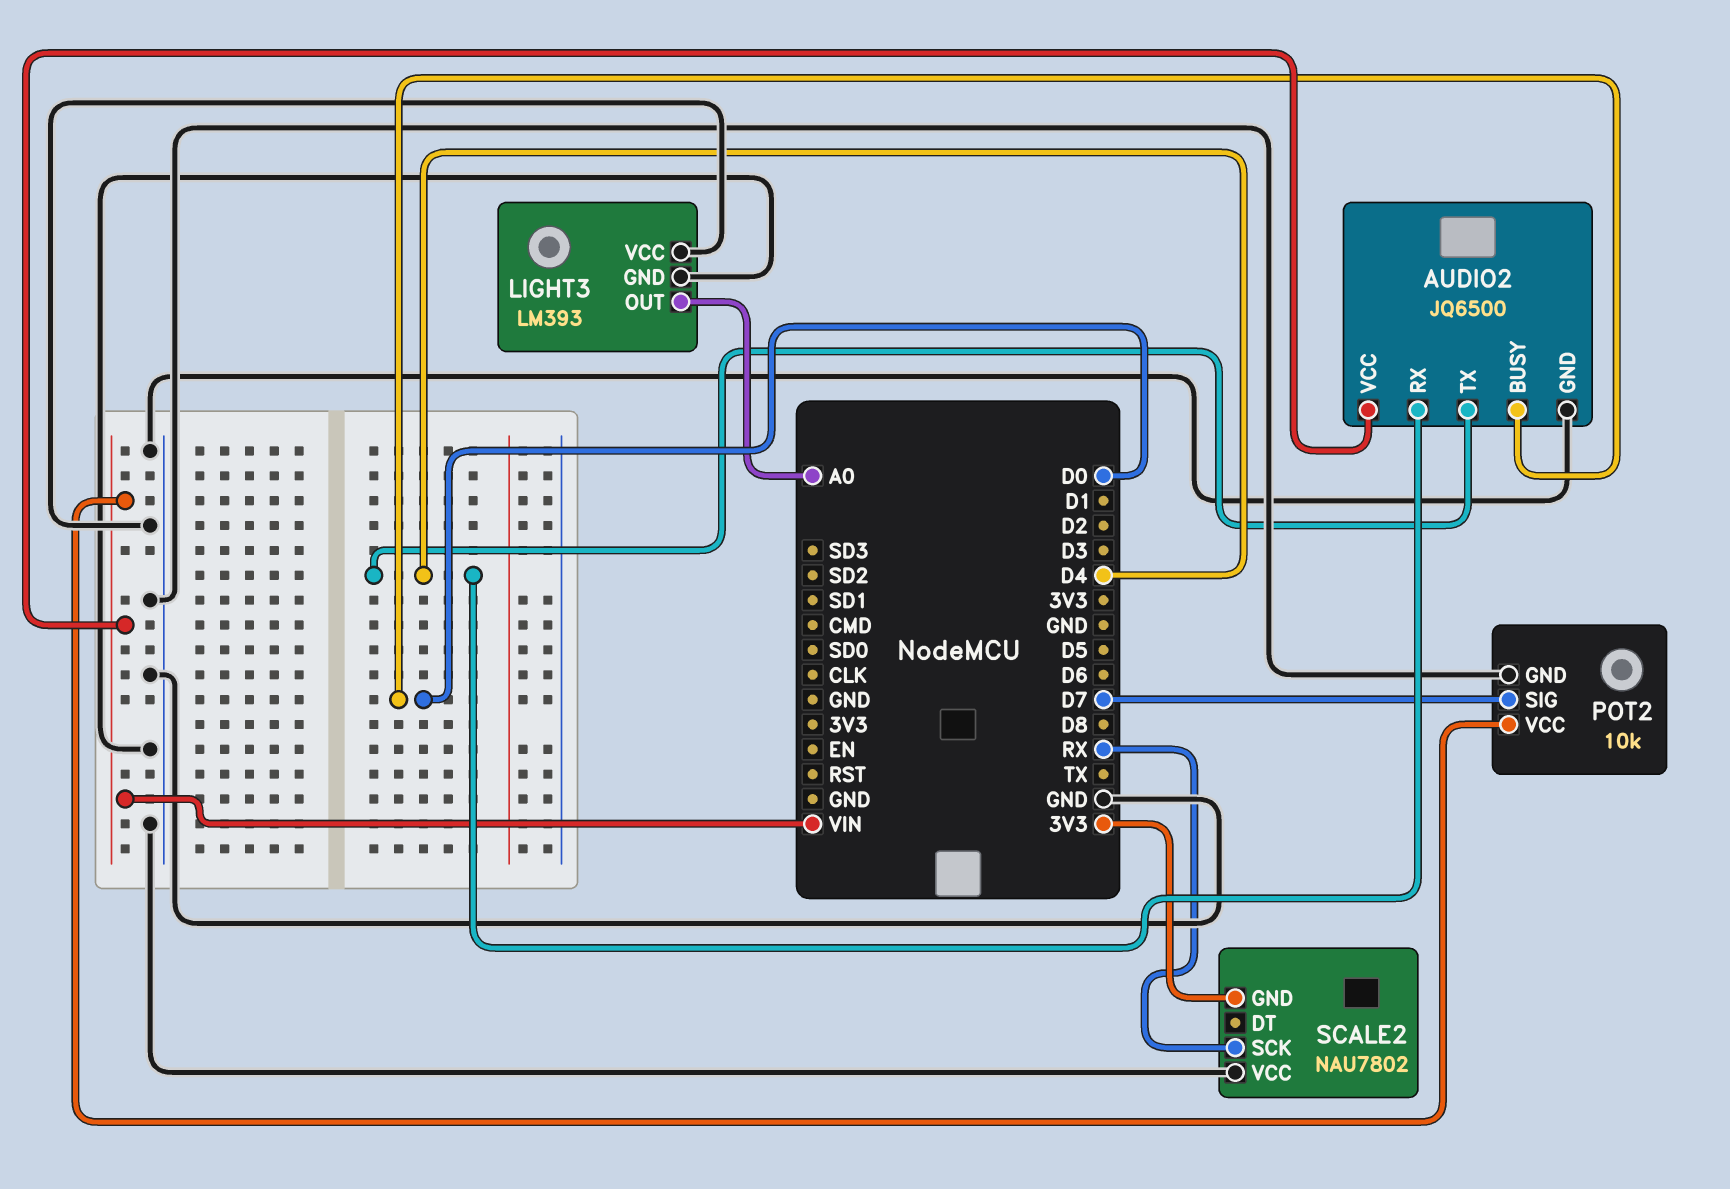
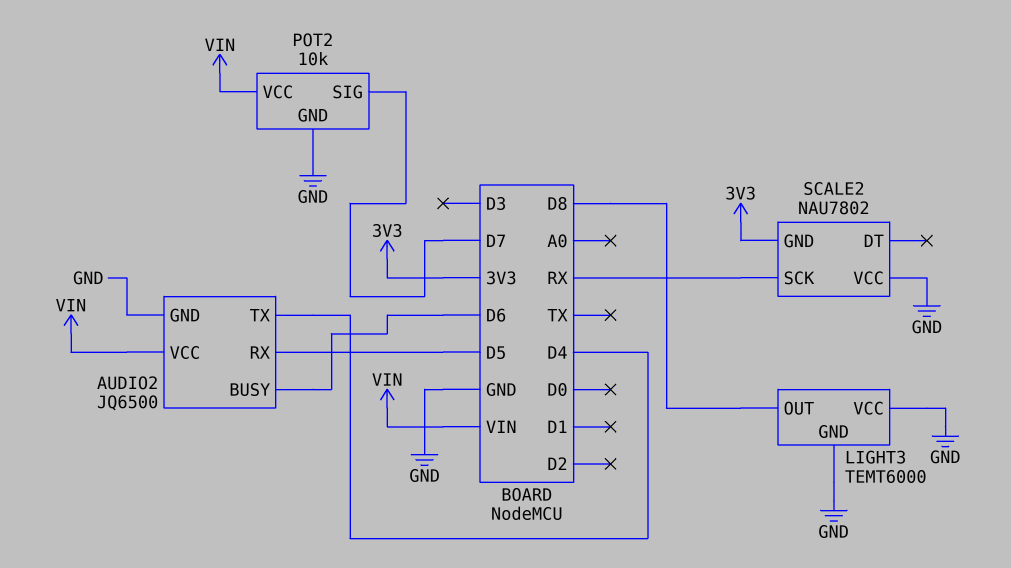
AUDIO2 pin BUSY: D0 -> D6
AUDIO2 pin RX: D4 -> D5
LIGHT3: LM393 -> TEMT6000
LIGHT3 pin OUT: A0 -> D8

